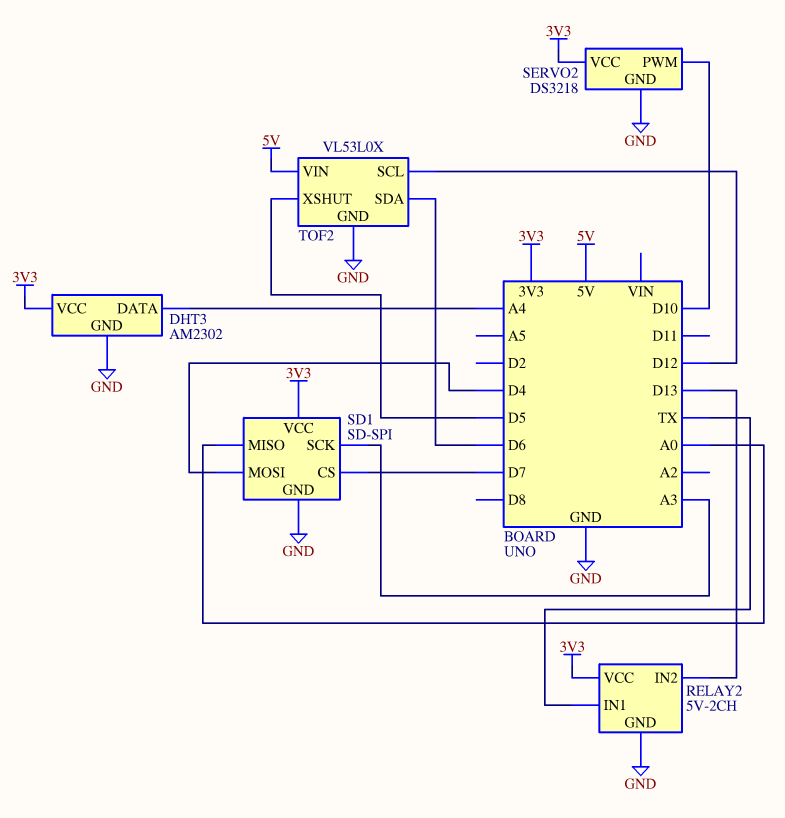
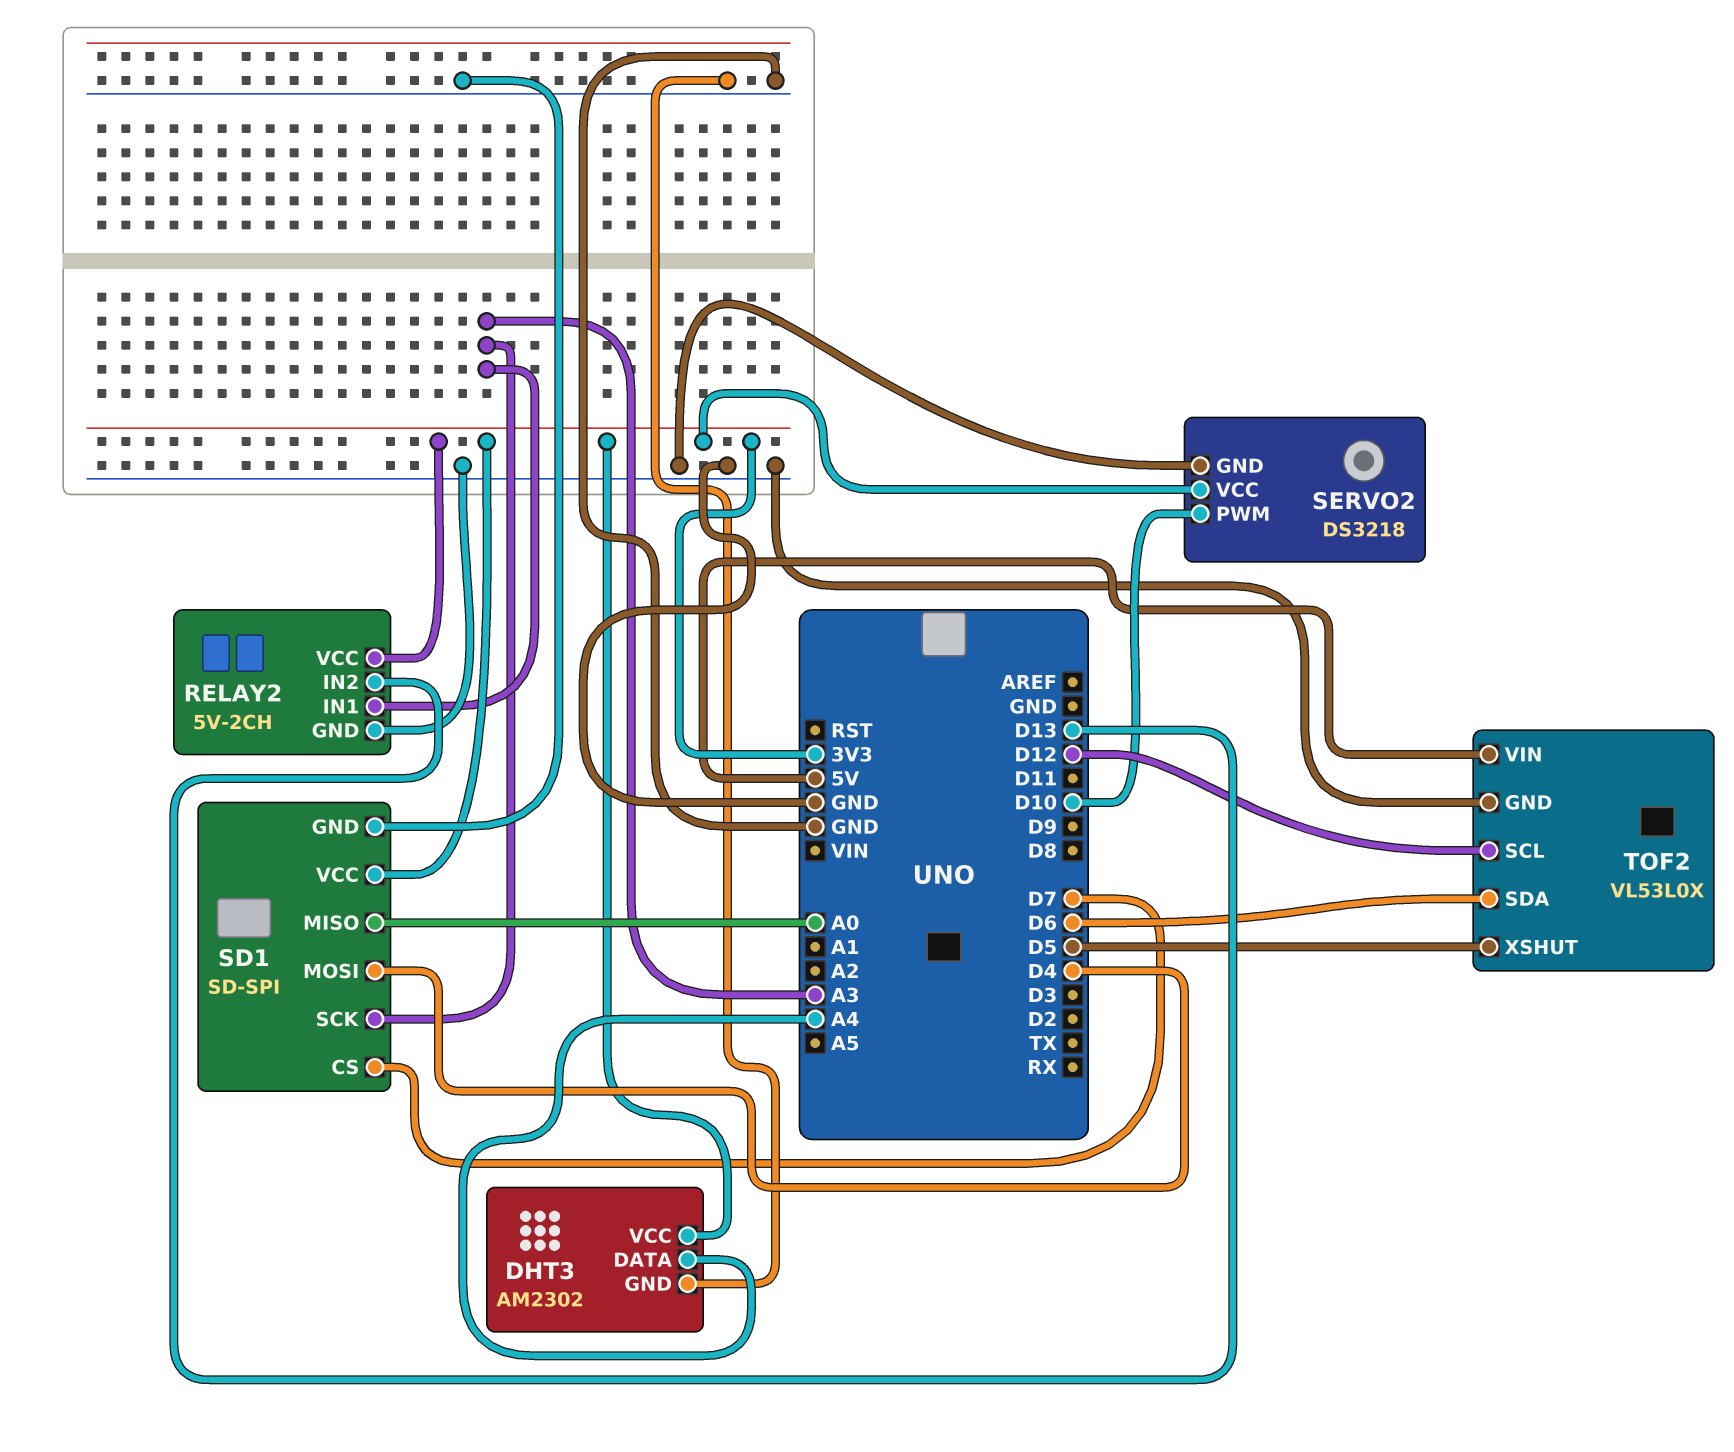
RELAY2 pin IN1: TX -> A3

